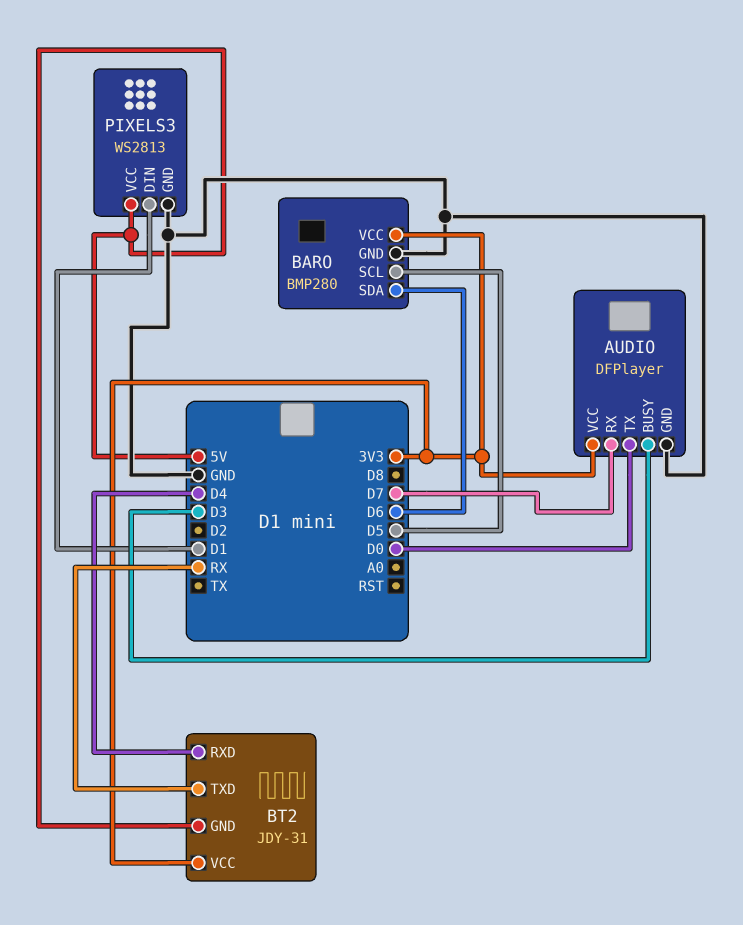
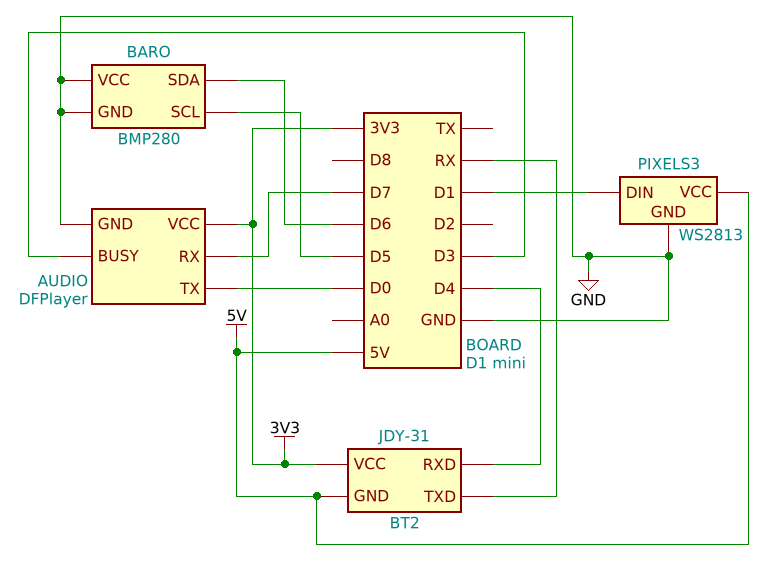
BARO pin VCC: 3V3 -> GND

